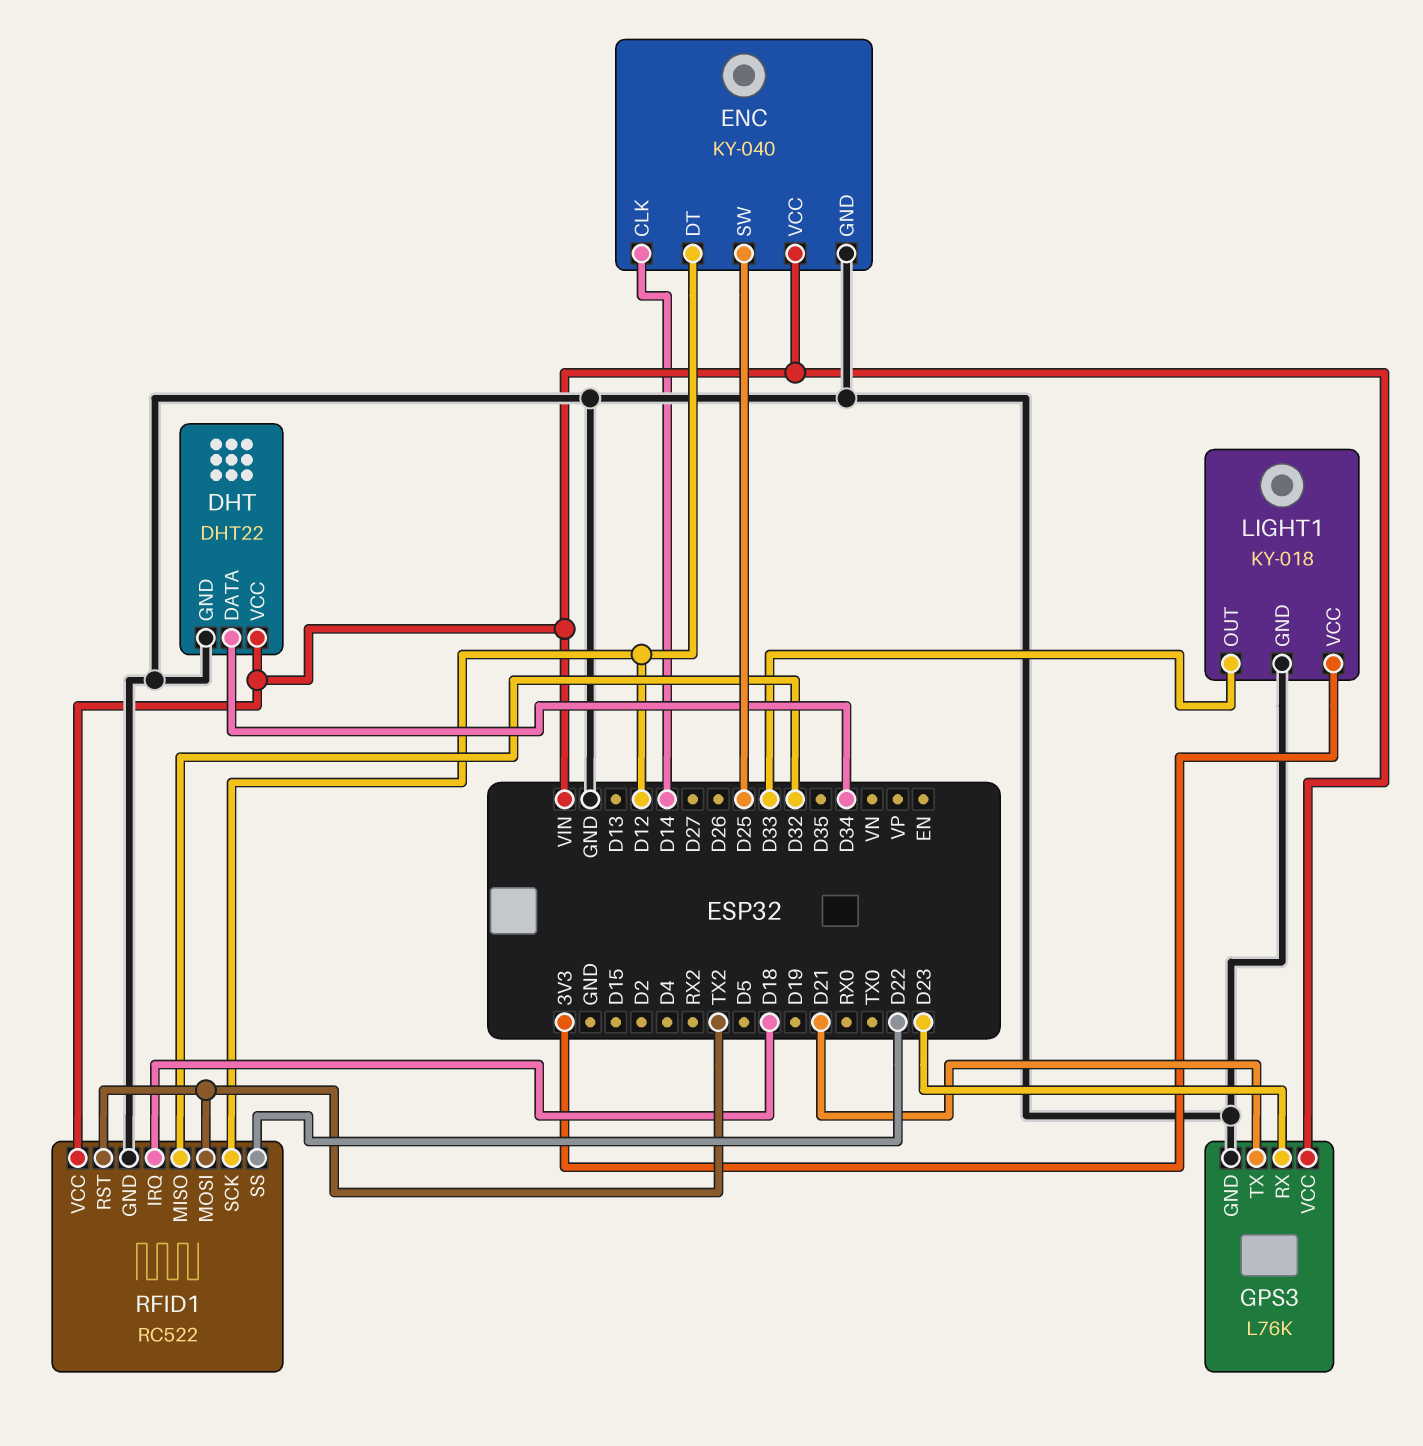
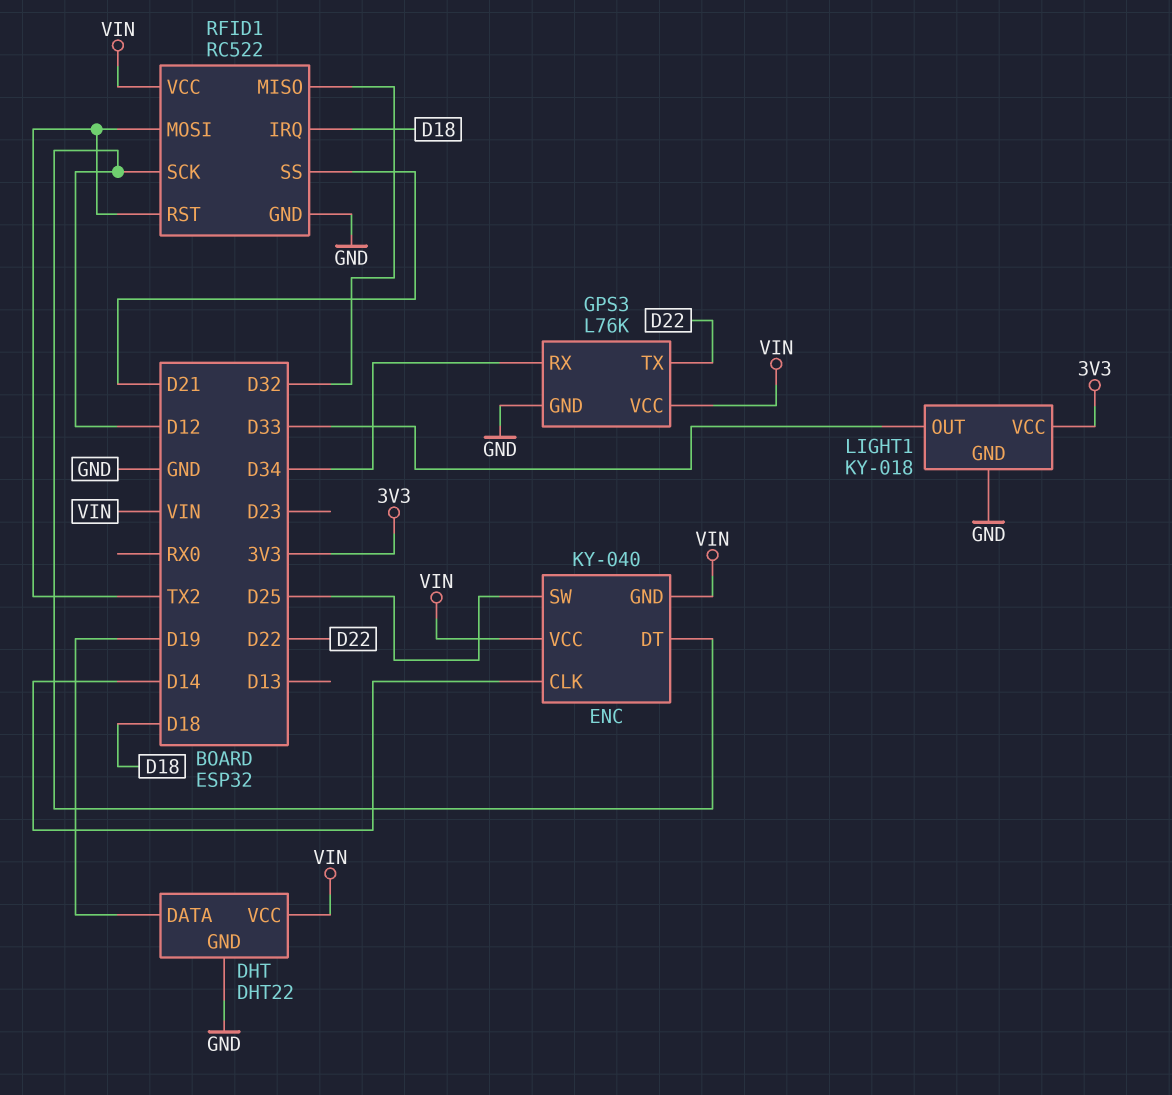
DHT pin DATA: D34 -> D19
ENC pin GND: GND -> VIN
GPS3 pin RX: D23 -> D34
GPS3 pin TX: D21 -> D22
RFID1 pin SS: D22 -> D21

